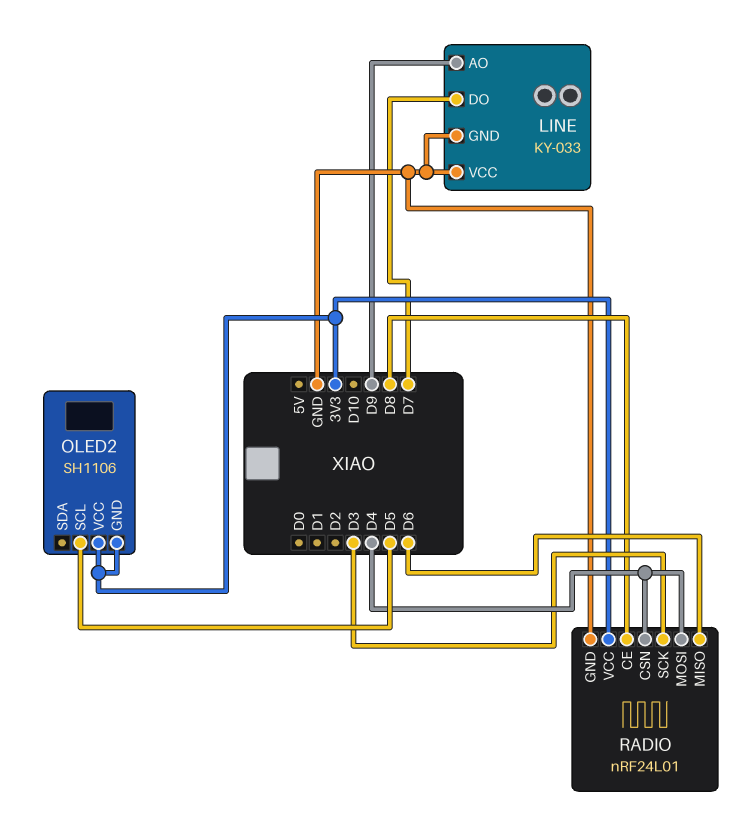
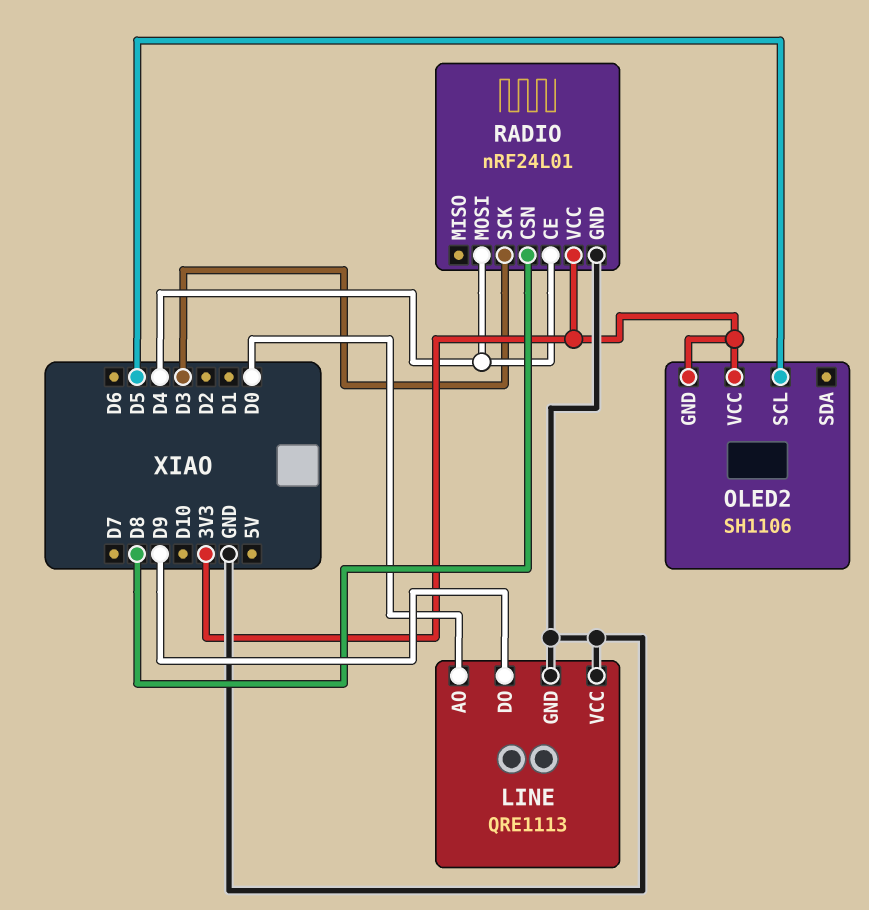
LINE: KY-033 -> QRE1113
LINE pin AO: D9 -> D0
LINE pin DO: D7 -> D9
RADIO pin CE: D8 -> D4
RADIO pin CSN: D4 -> D8
RADIO pin MISO: D6 -> none

